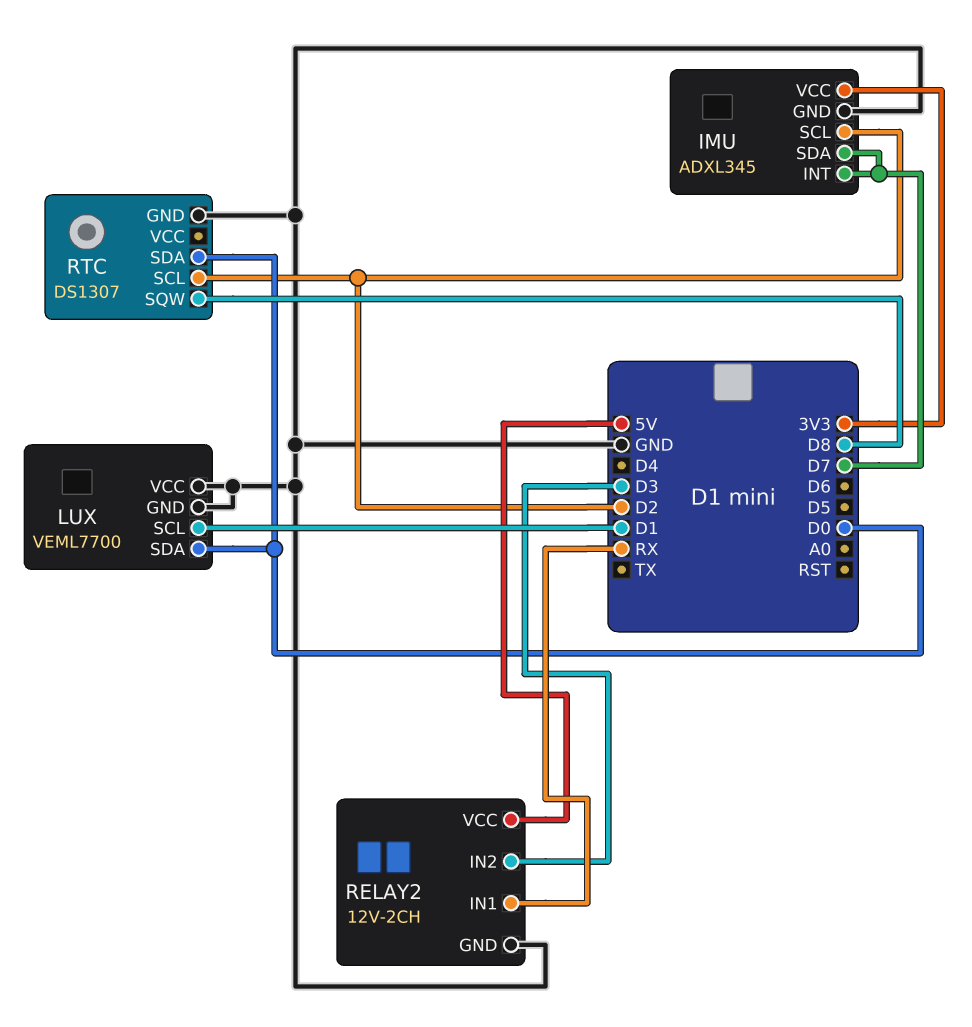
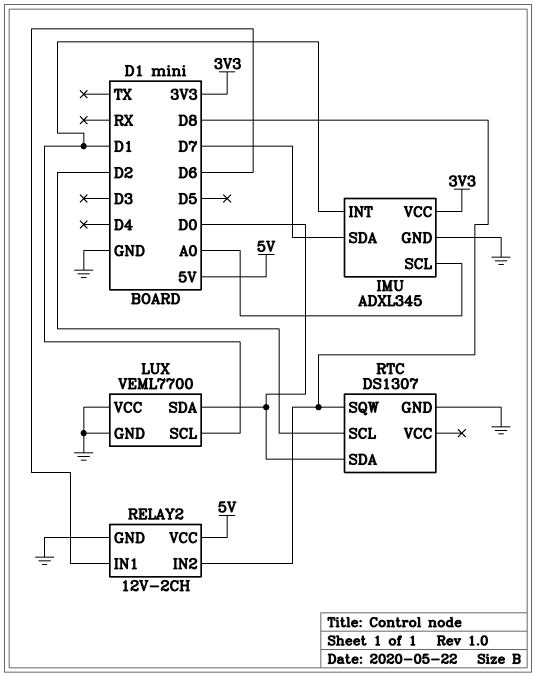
IMU pin INT: D7 -> D1
IMU pin SCL: D2 -> A0
RELAY2 pin IN1: RX -> D6
RELAY2 pin IN2: D3 -> D8

